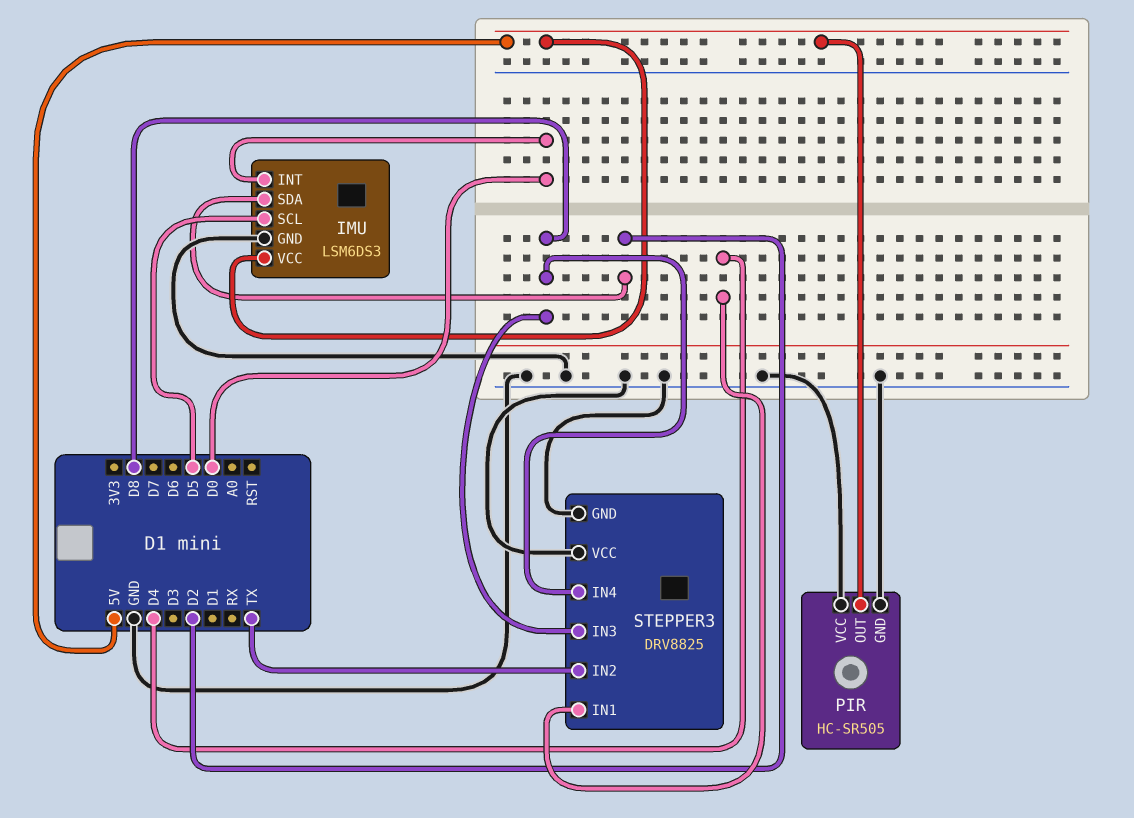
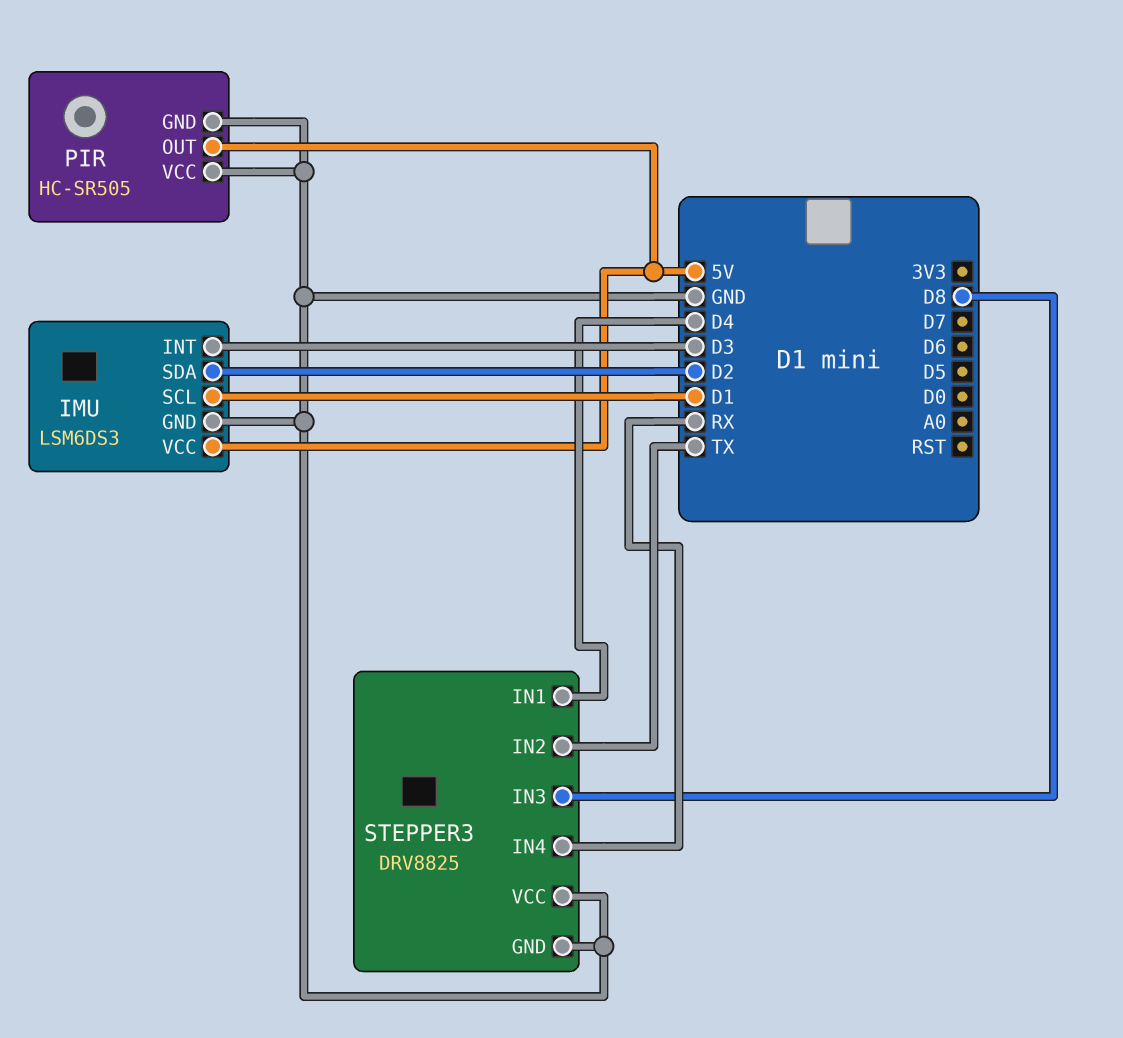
IMU pin INT: D0 -> D3
IMU pin SCL: D5 -> D1
STEPPER3 pin IN4: D8 -> RX

